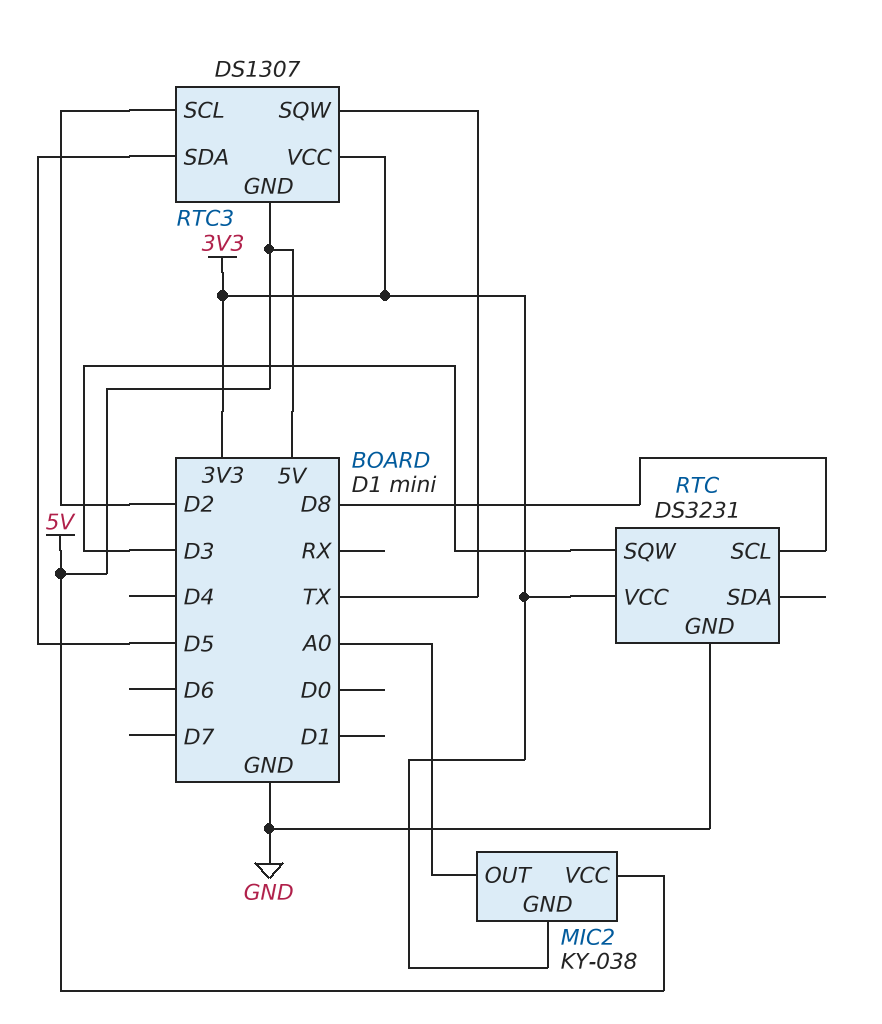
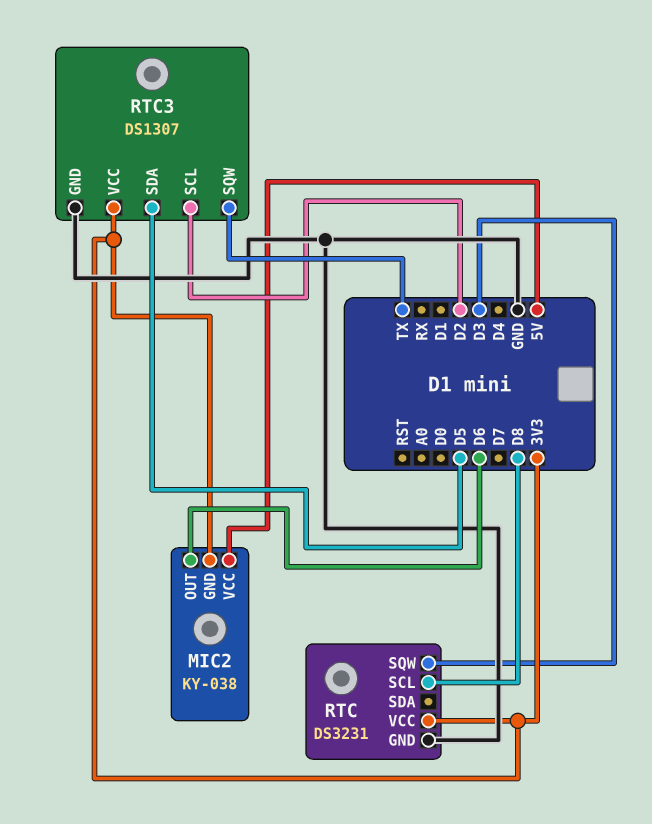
MIC2 pin OUT: A0 -> D6
RTC3 pin GND: 5V -> GND

